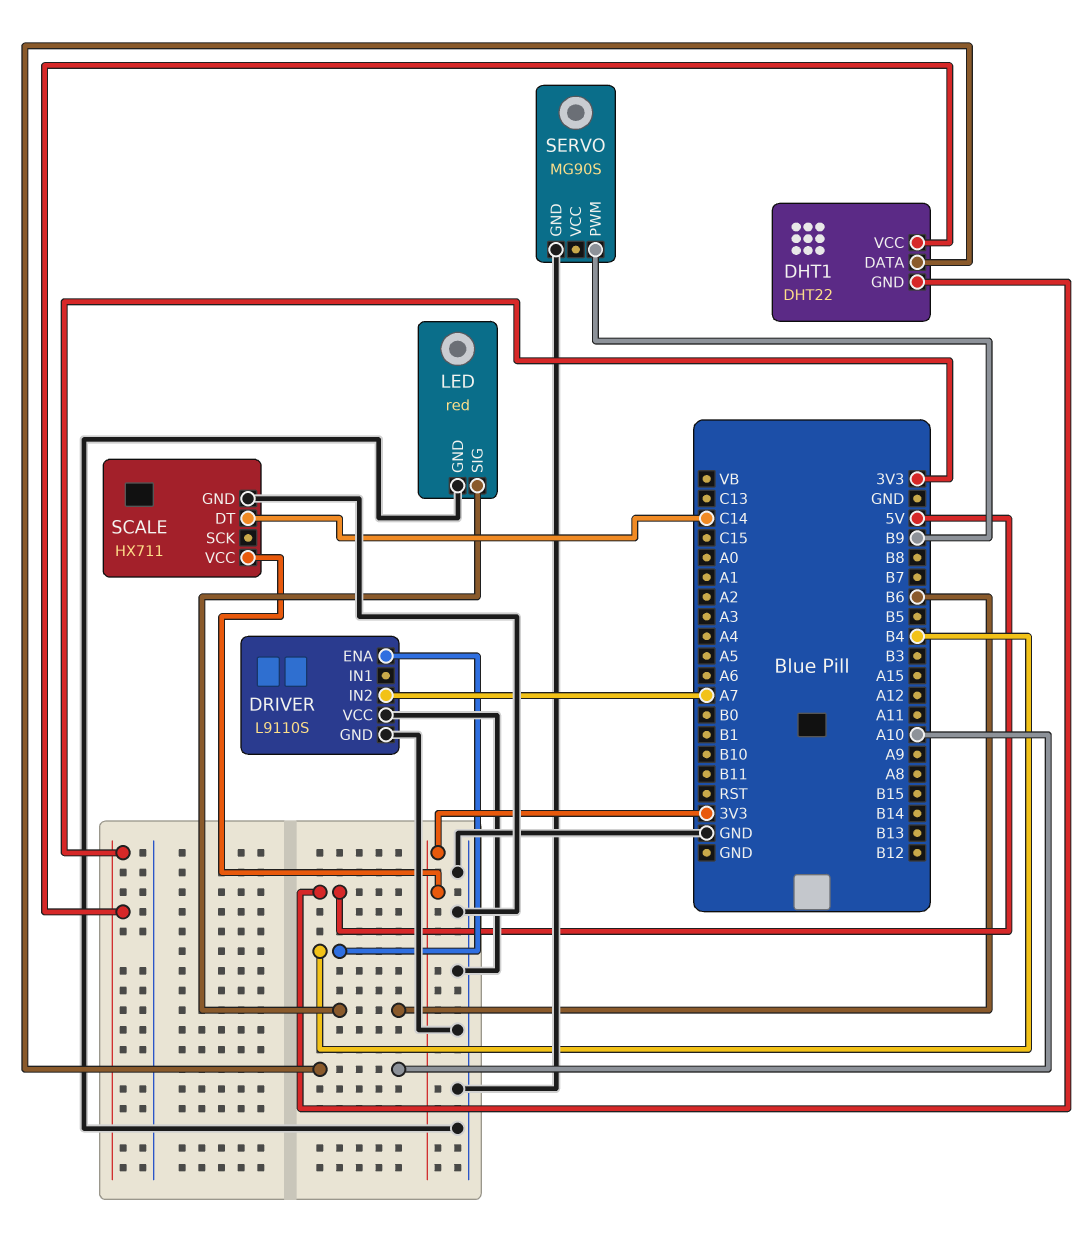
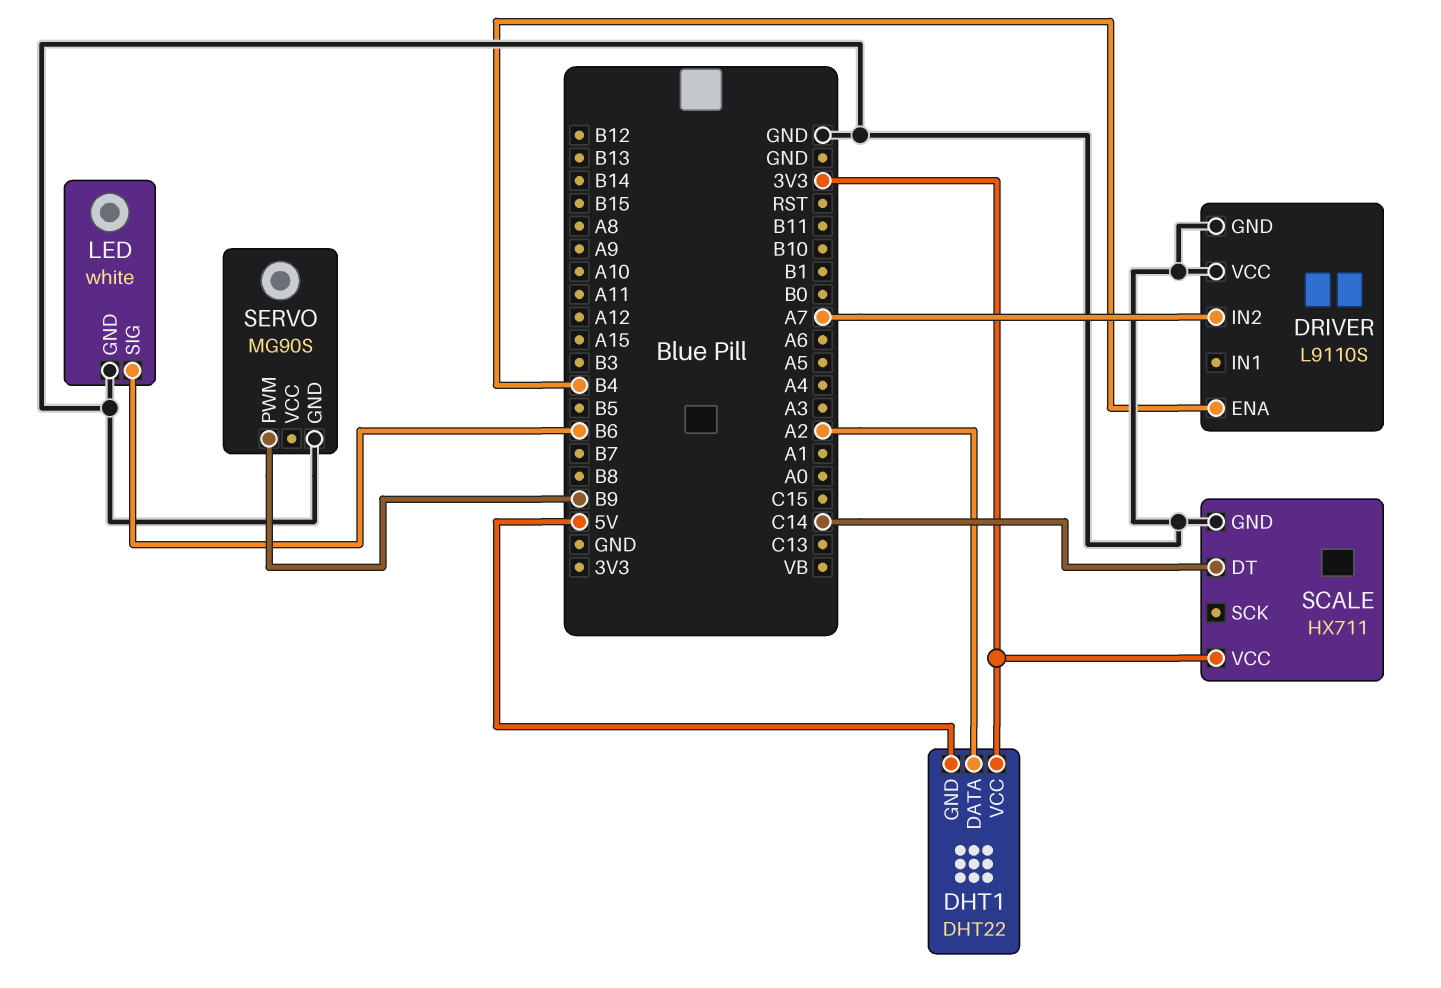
DHT1 pin DATA: A10 -> A2
LED: red -> white

